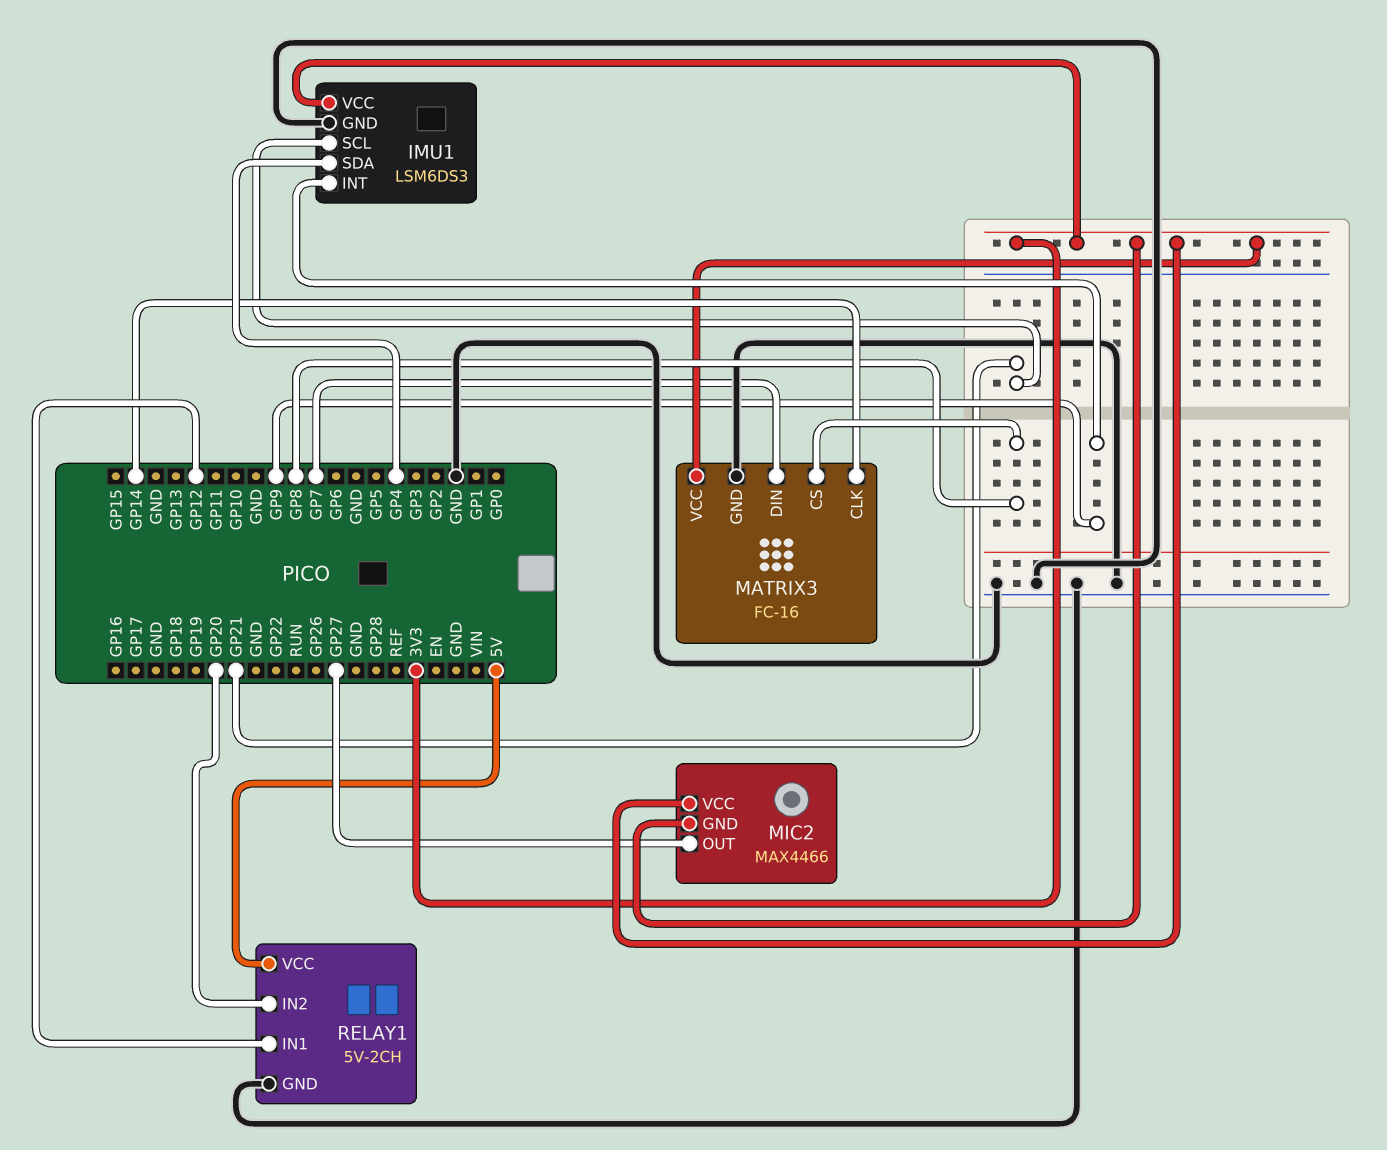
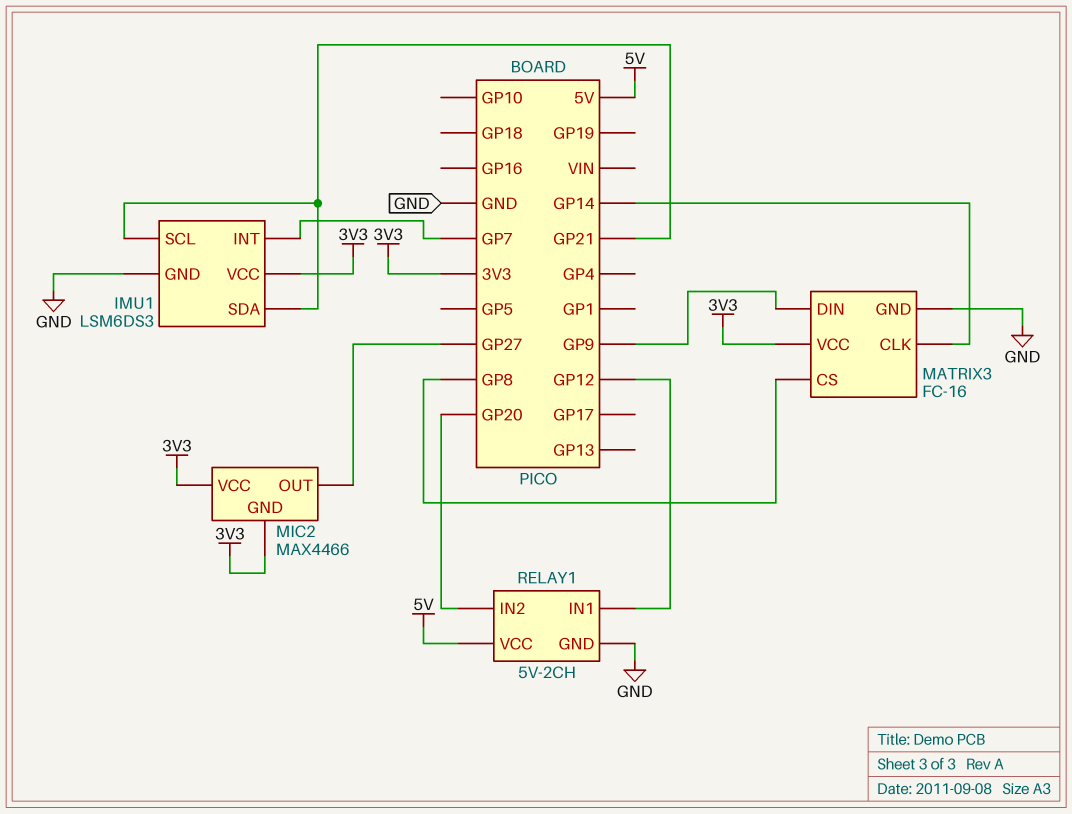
IMU1 pin INT: GP9 -> GP7
IMU1 pin SDA: GP4 -> GP21
MATRIX3 pin DIN: GP7 -> GP9

